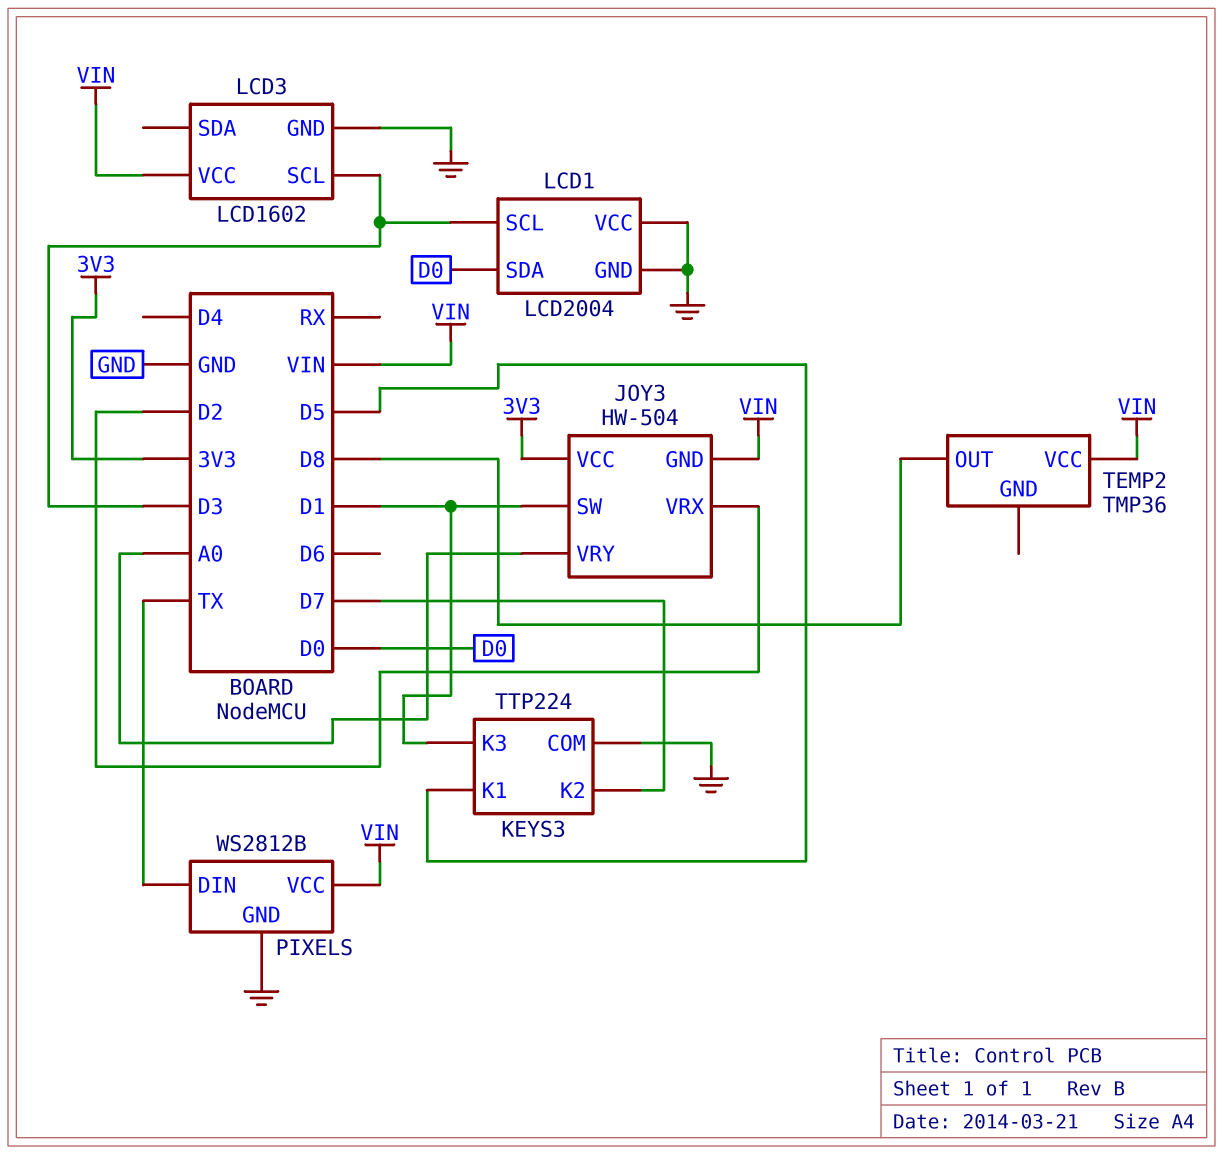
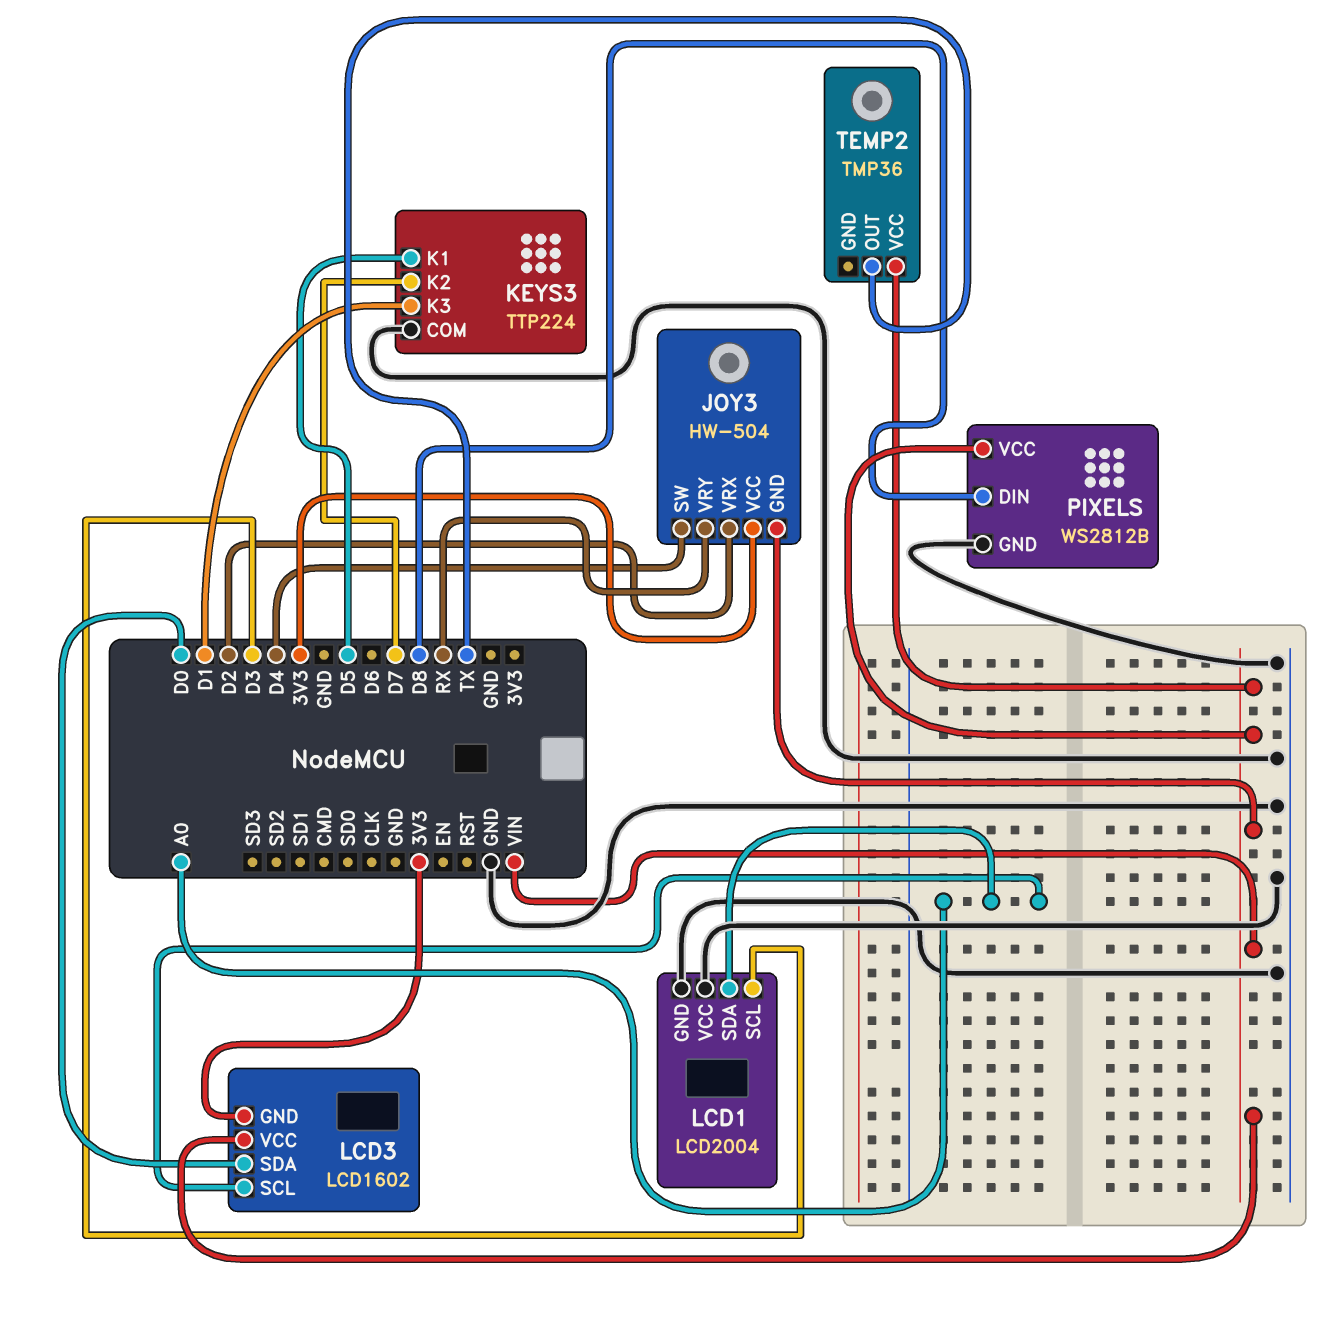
JOY3 pin SW: D1 -> D4
JOY3 pin VRY: A0 -> RX
LCD1 pin SDA: D0 -> A0
LCD3 pin GND: GND -> 3V3
LCD3 pin SCL: D3 -> A0
LCD3 pin SDA: none -> D0
PIXELS pin DIN: TX -> D8
TEMP2 pin OUT: D8 -> TX

